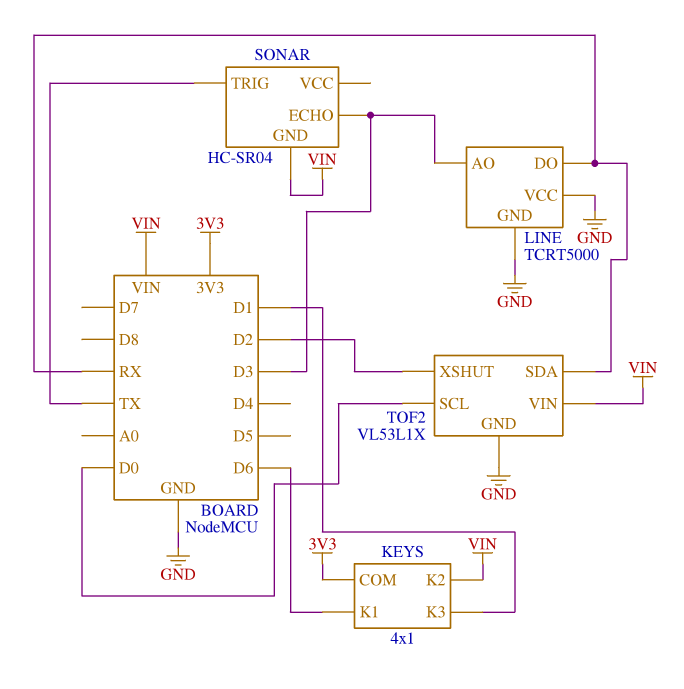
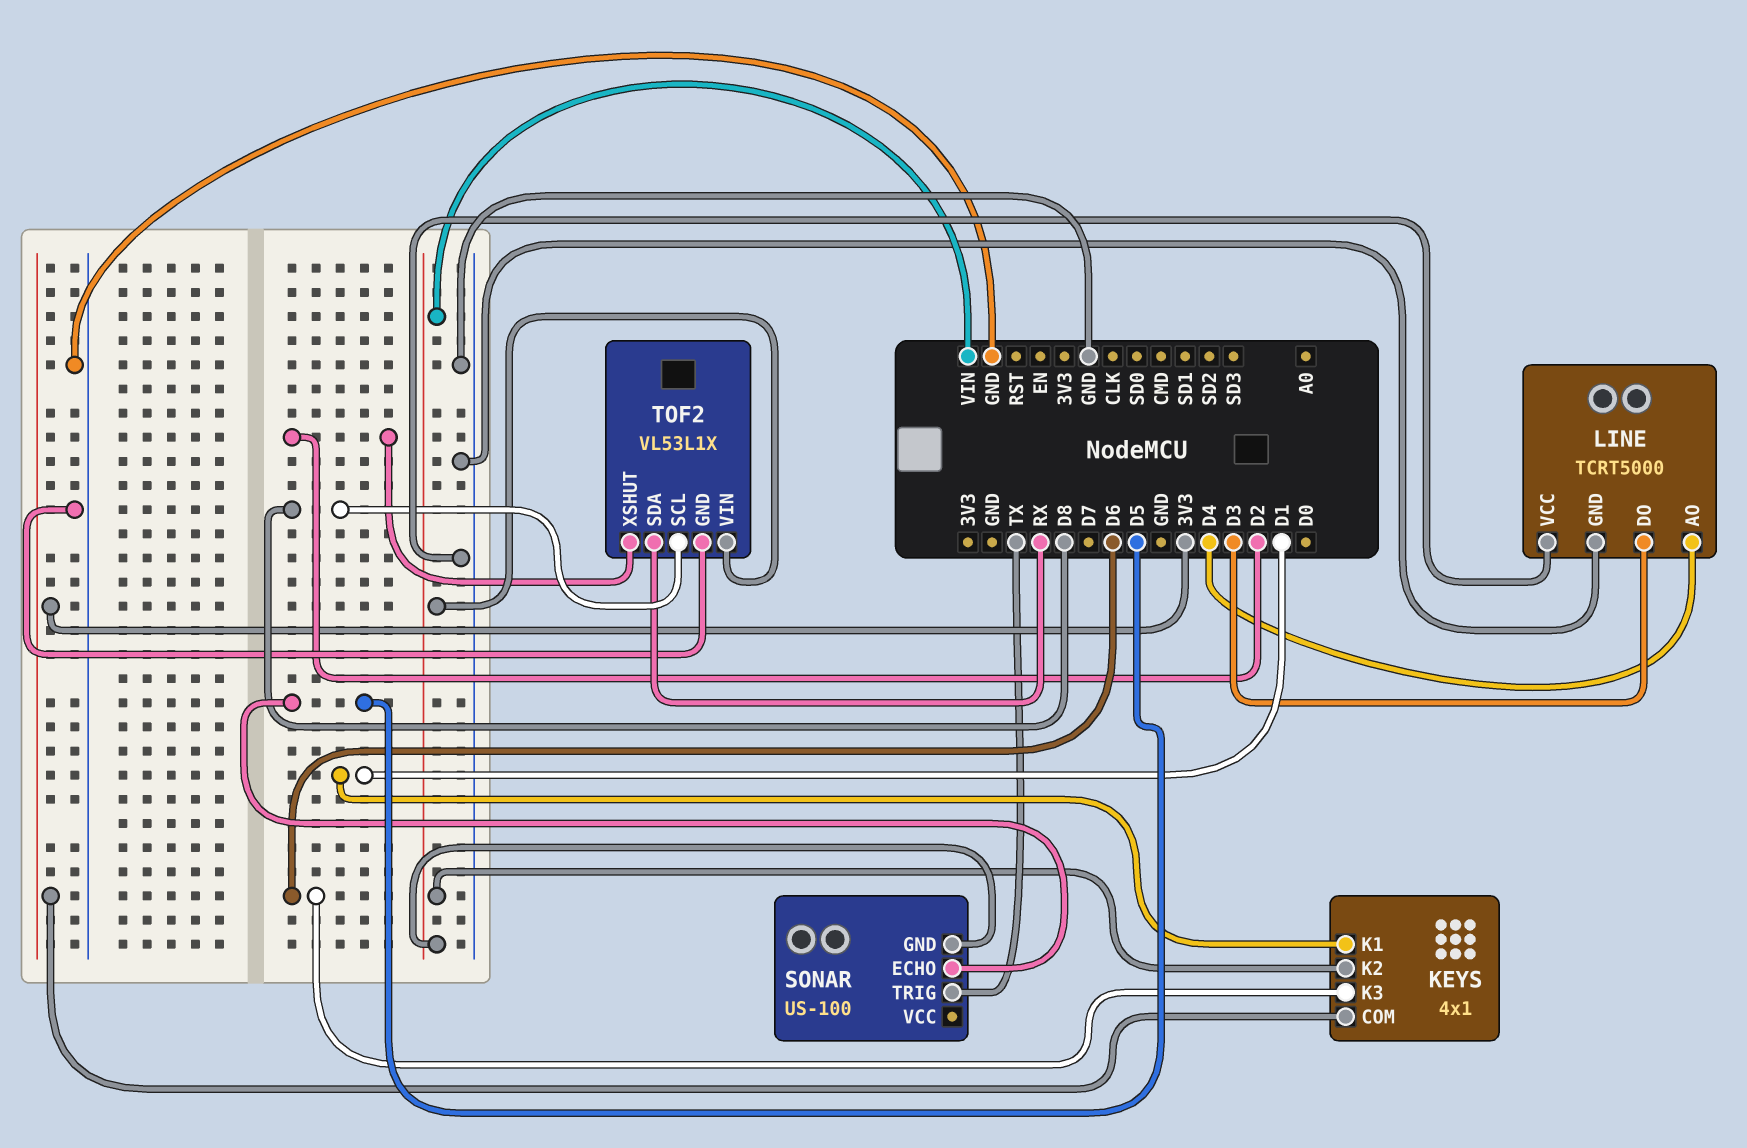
KEYS pin K1: D6 -> D1
KEYS pin K3: D1 -> D6
LINE pin AO: D3 -> D4
LINE pin DO: RX -> D3
SONAR: HC-SR04 -> US-100
SONAR pin ECHO: D3 -> D5
TOF2 pin SCL: D0 -> D8

